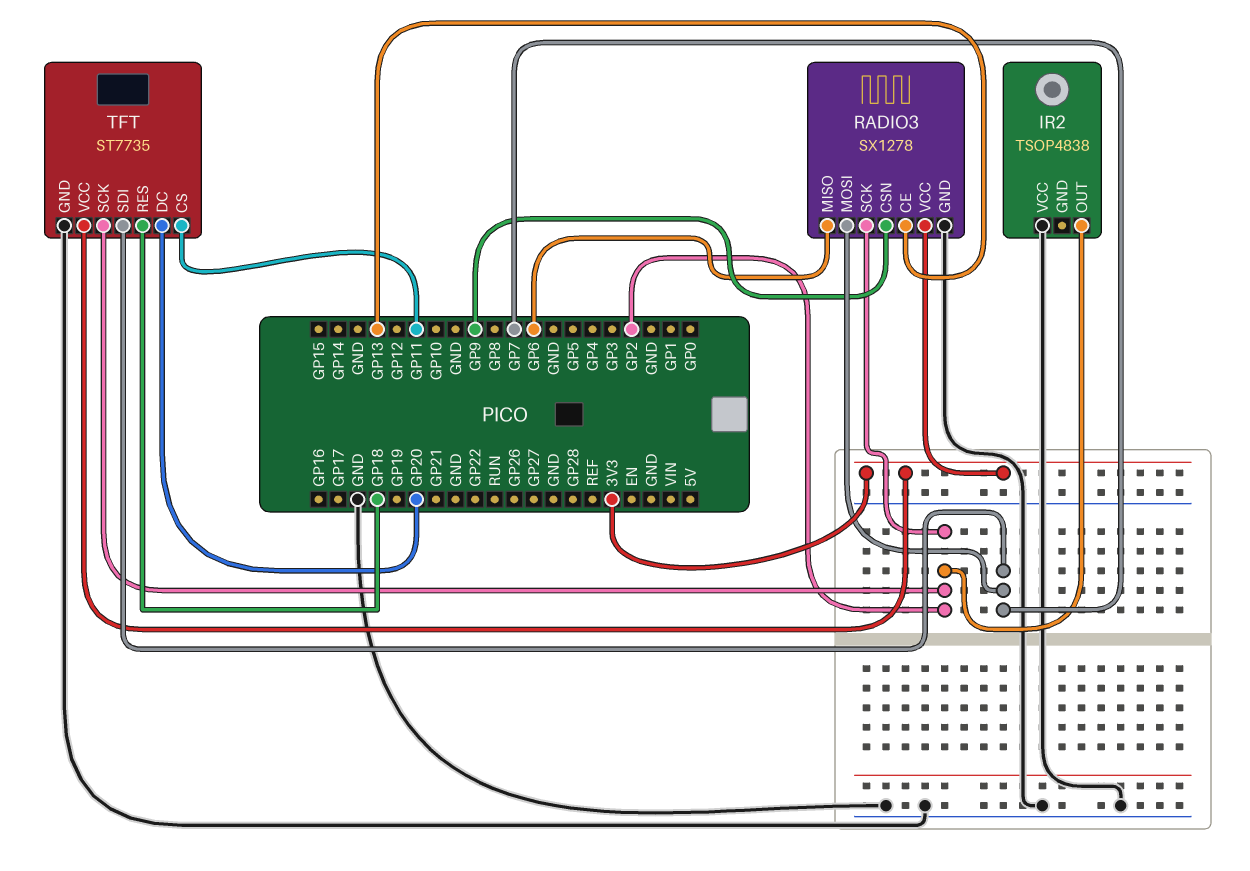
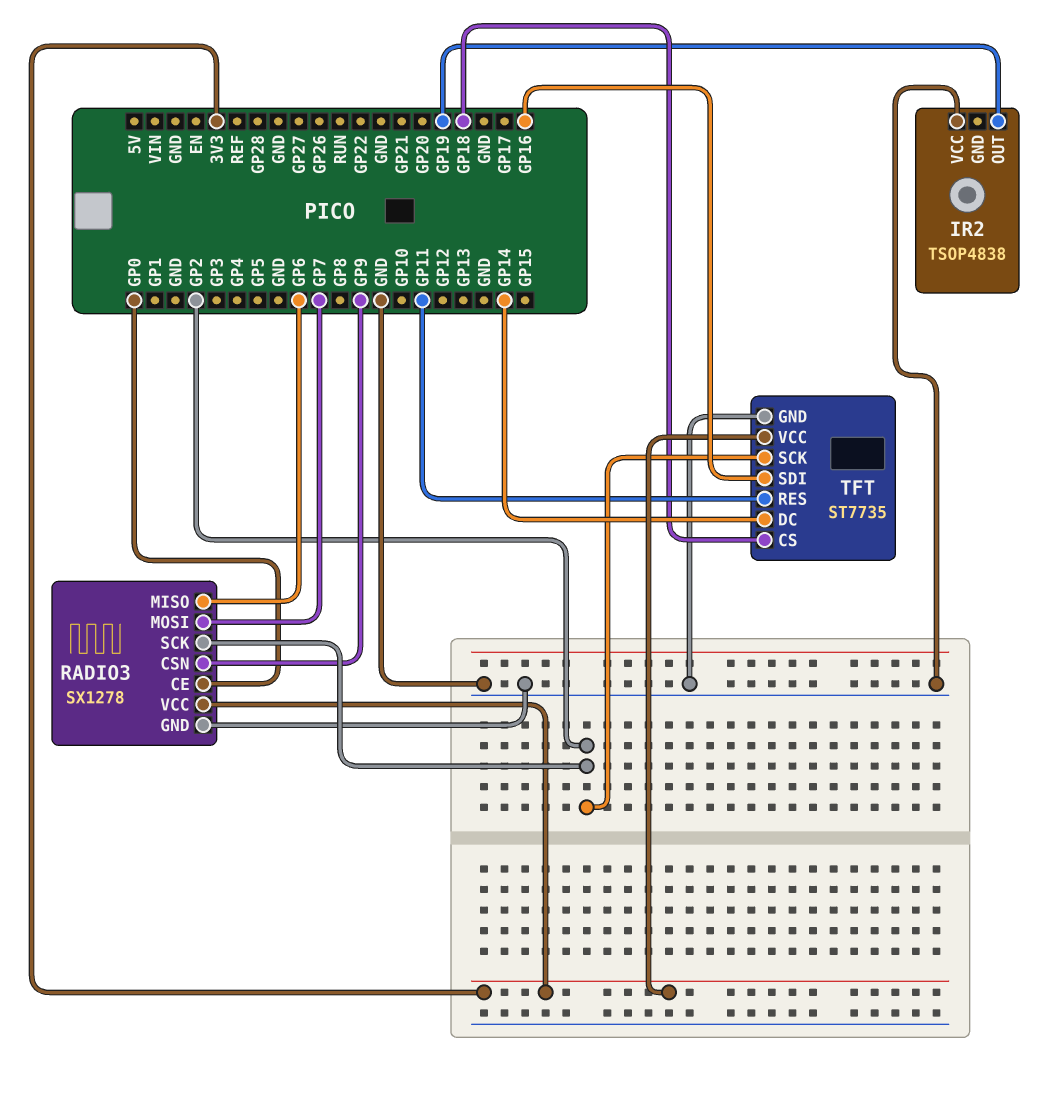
IR2 pin OUT: GP2 -> GP19
RADIO3 pin CE: GP13 -> GP0
TFT pin CS: GP11 -> GP18
TFT pin DC: GP20 -> GP14
TFT pin RES: GP18 -> GP11
TFT pin SDI: GP7 -> GP16

